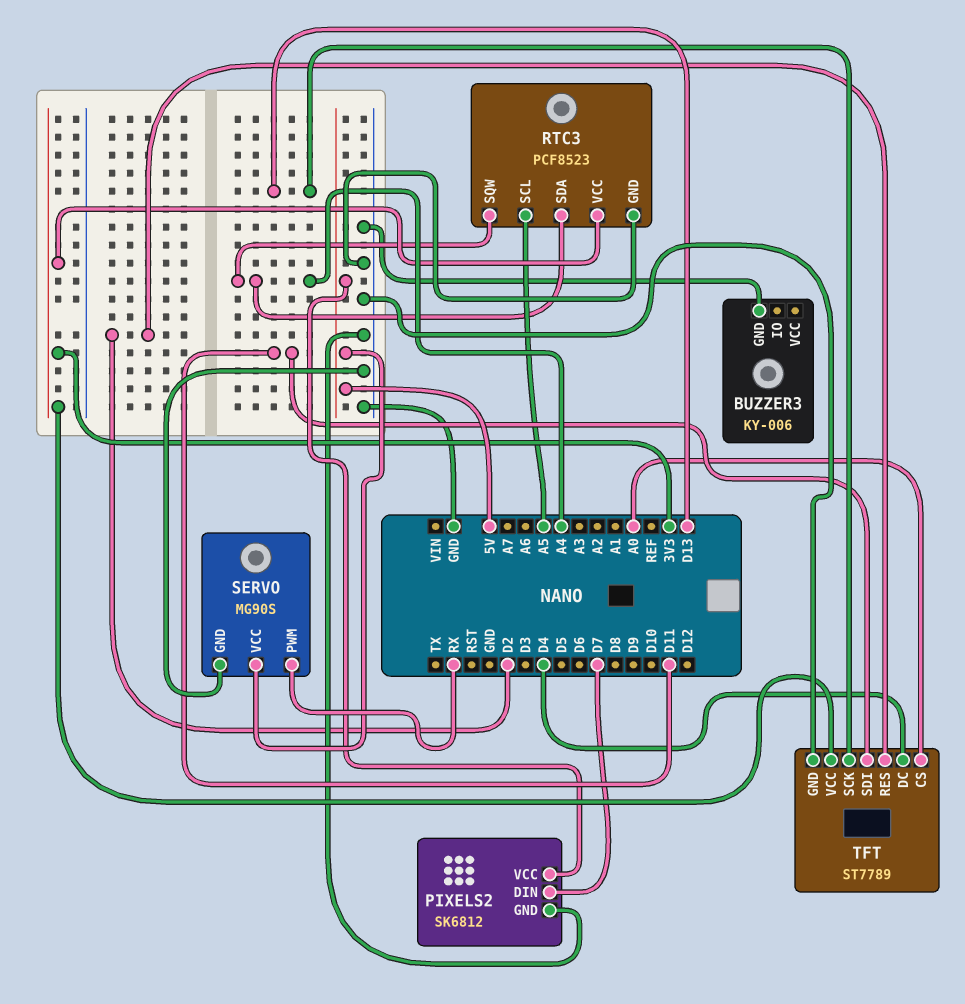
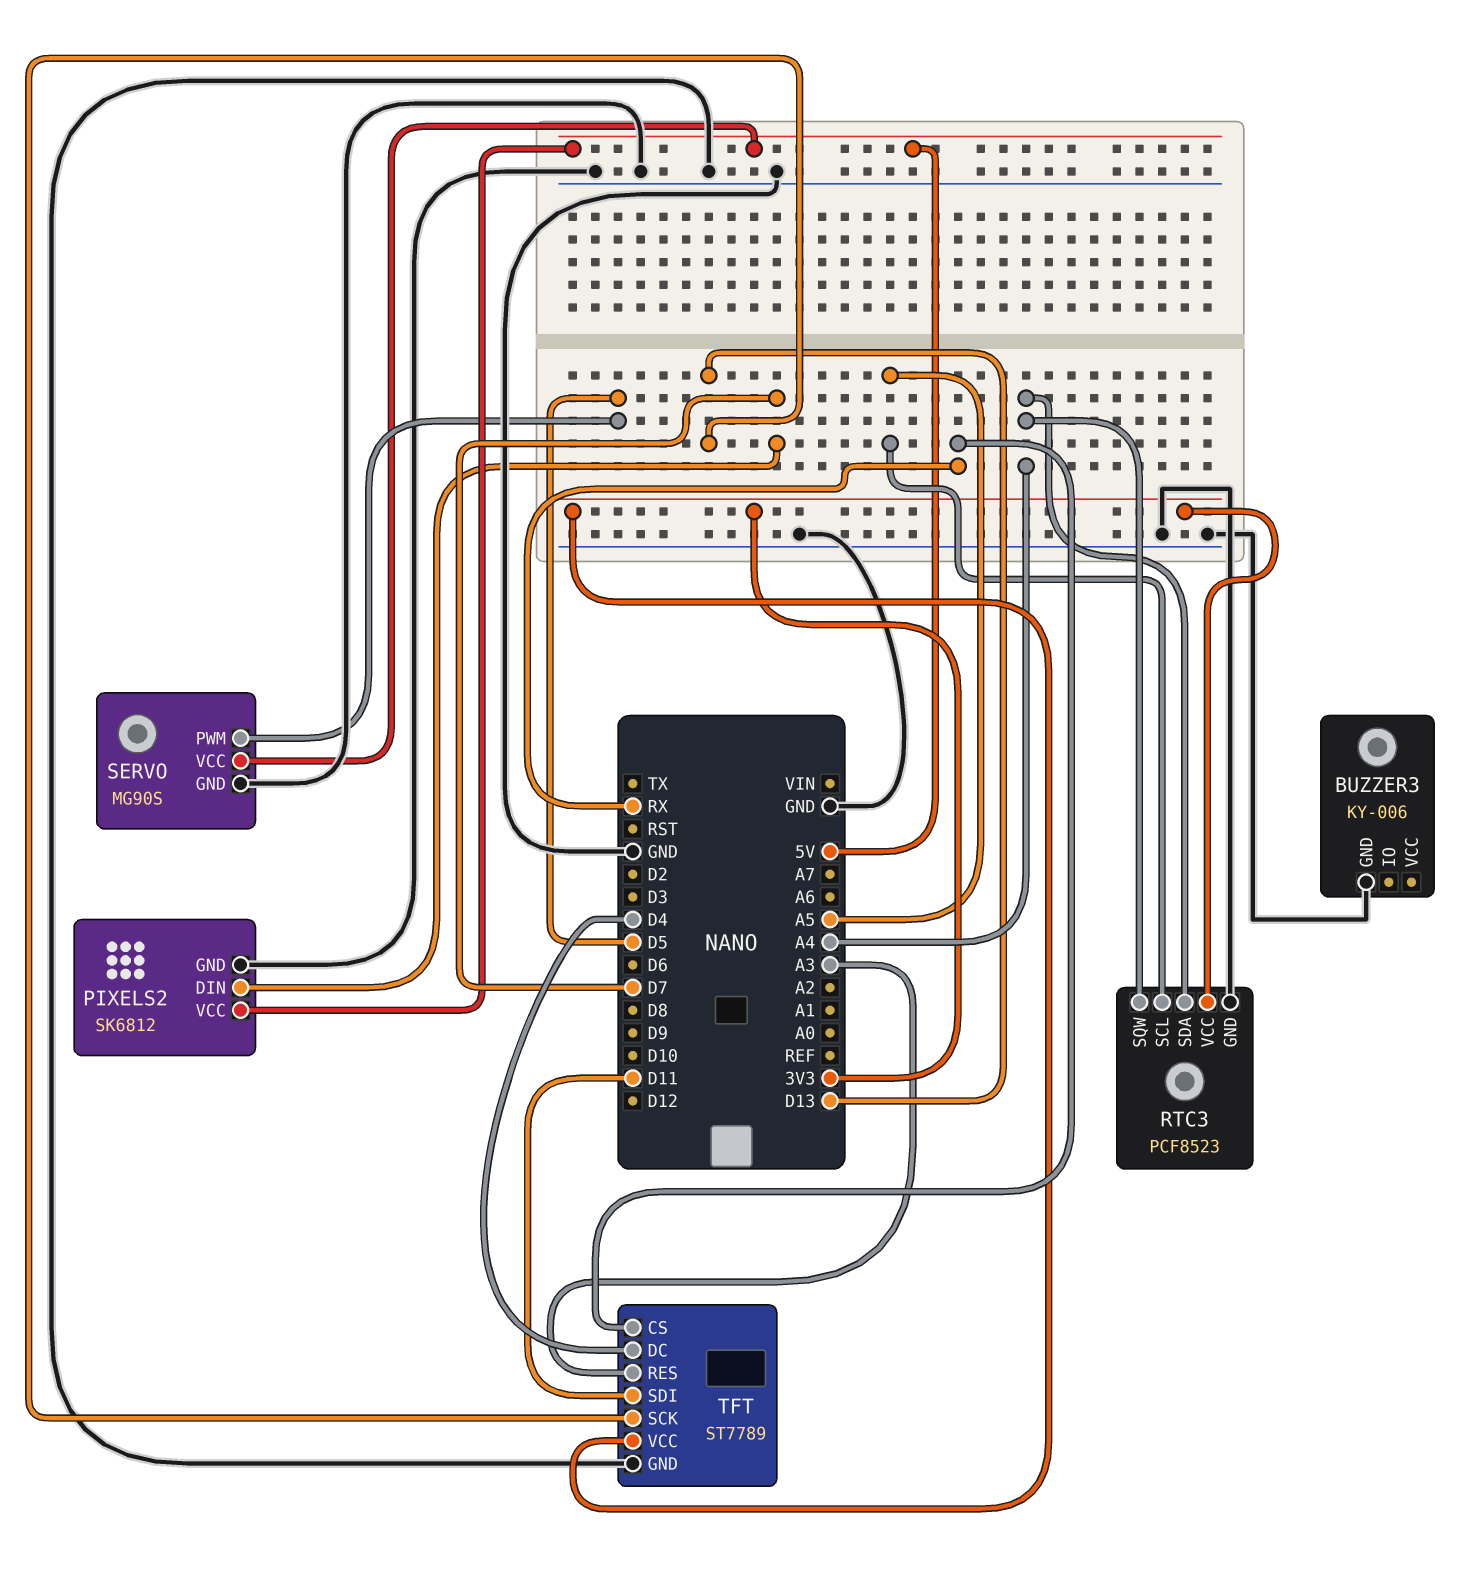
SERVO pin PWM: RX -> D5
TFT pin CS: A0 -> RX
TFT pin RES: D2 -> A3

